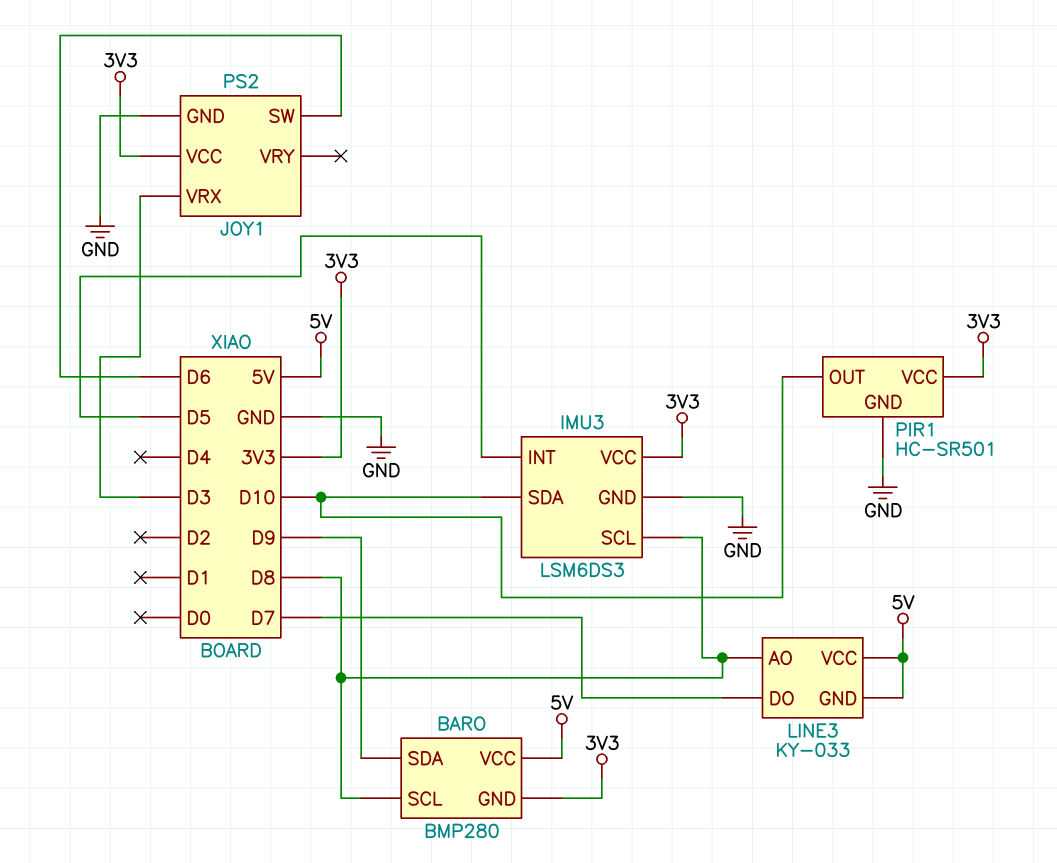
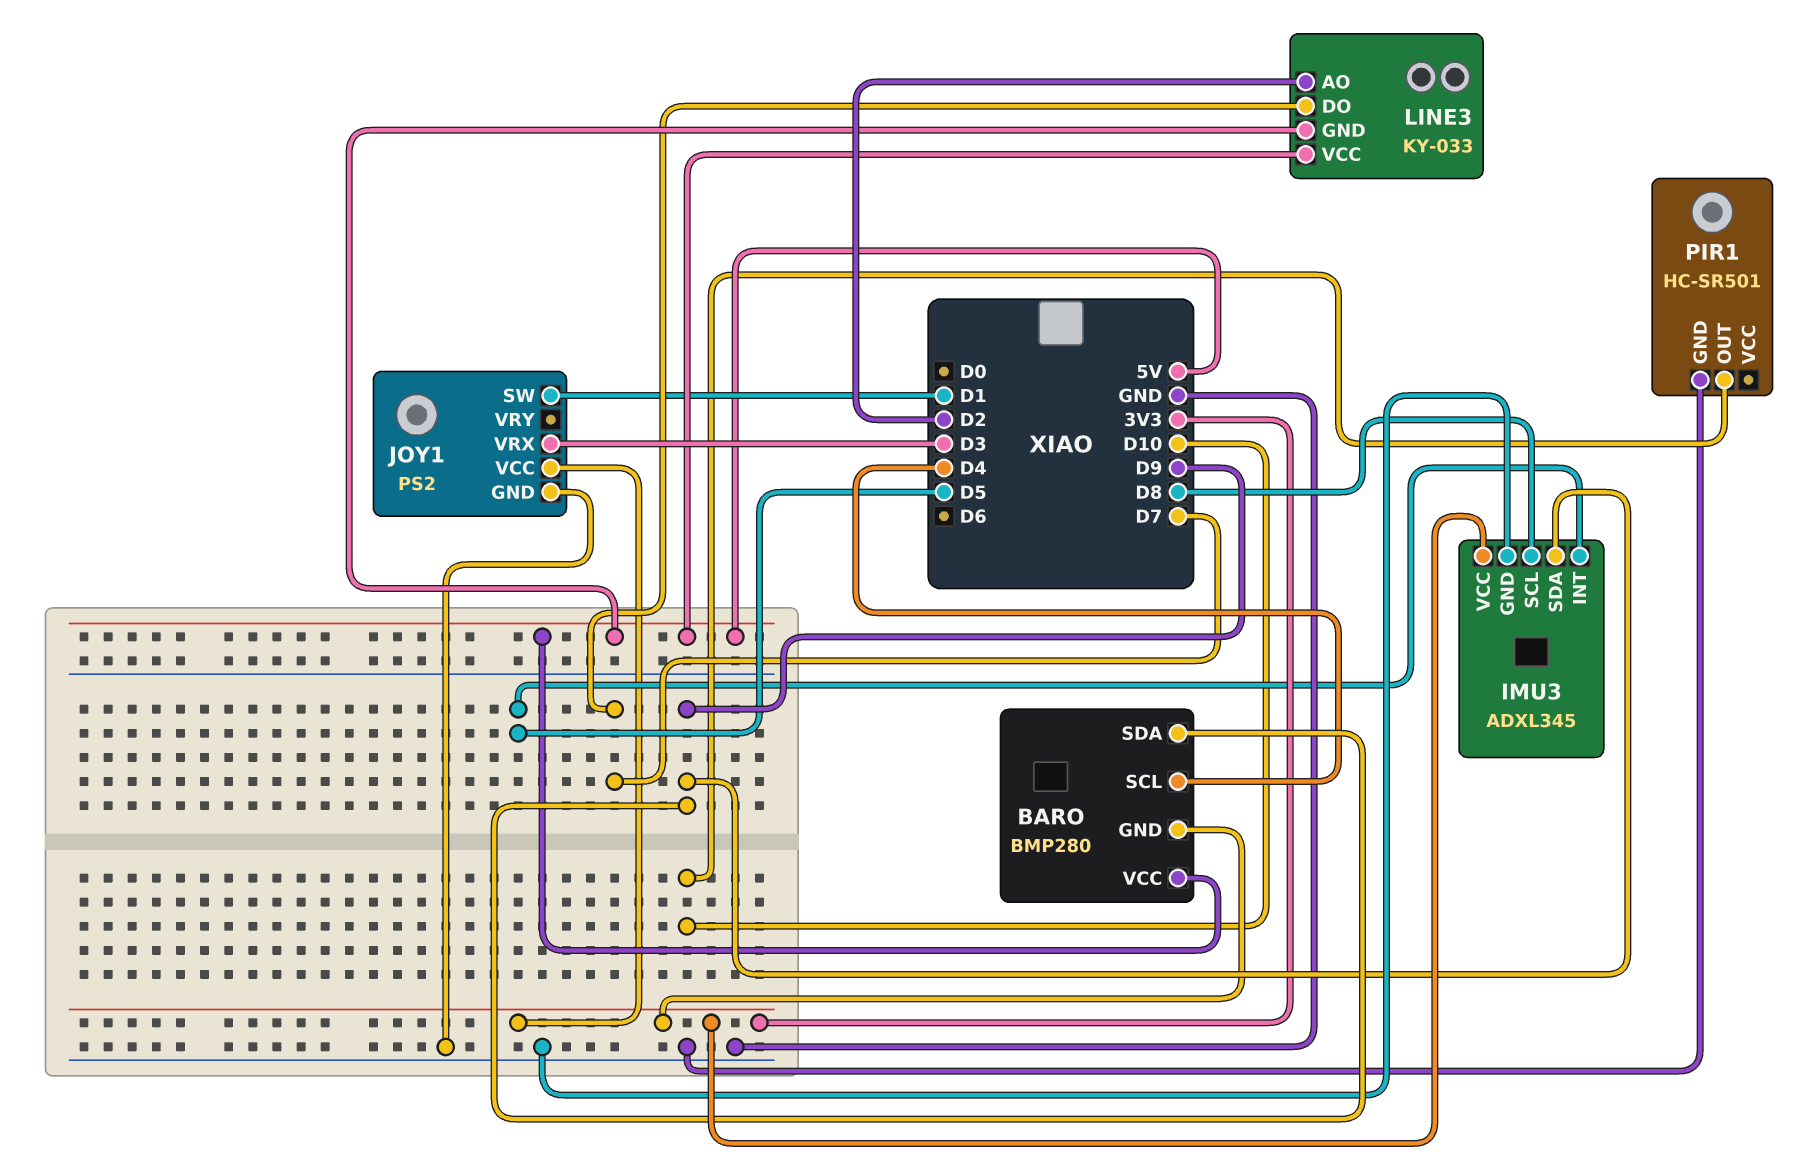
BARO pin SCL: D8 -> D4
IMU3: LSM6DS3 -> ADXL345
IMU3 pin SDA: D10 -> D9
JOY1 pin SW: D6 -> D1
LINE3 pin AO: D8 -> D2
PIR1 pin VCC: 3V3 -> none

